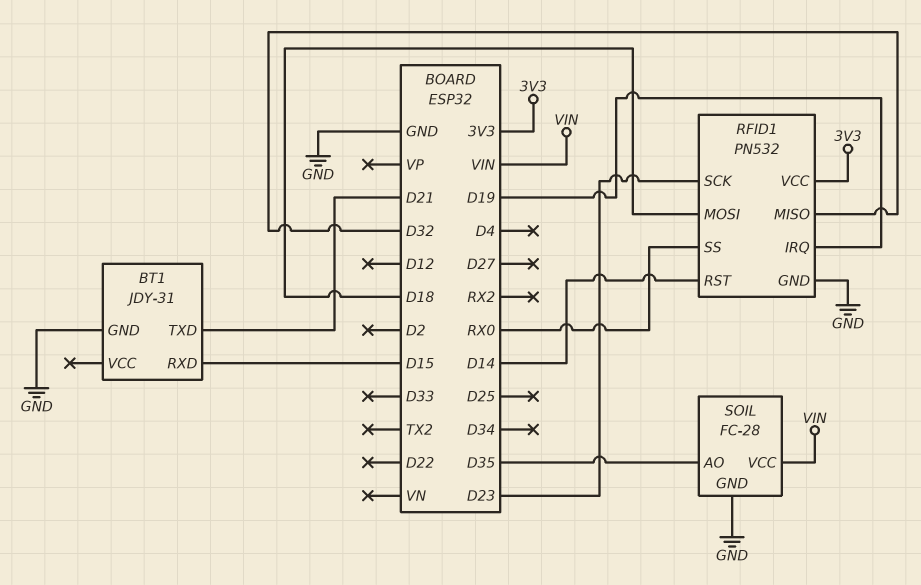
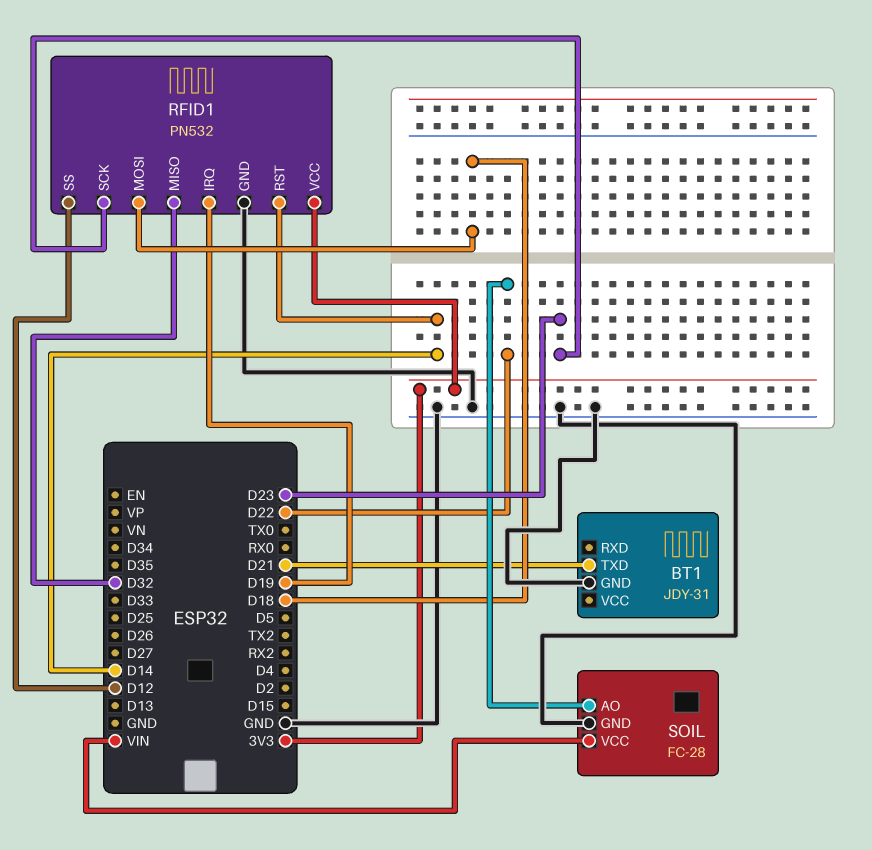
BT1 pin RXD: D15 -> none
RFID1 pin SS: RX0 -> D12
SOIL pin AO: D35 -> D22

